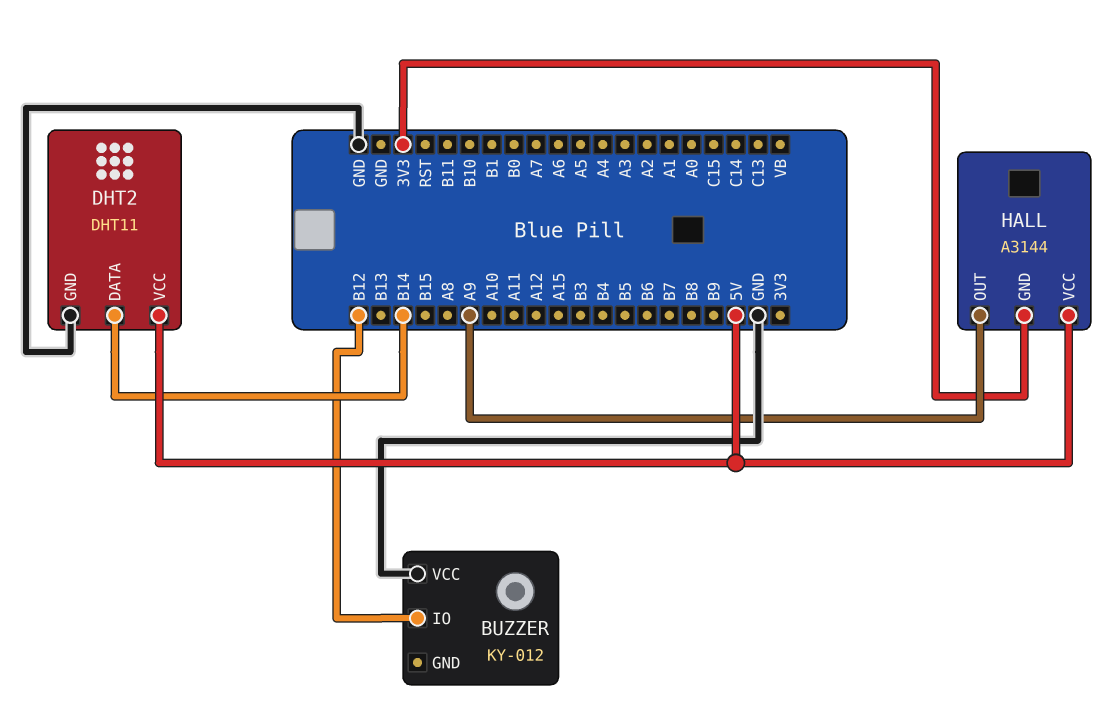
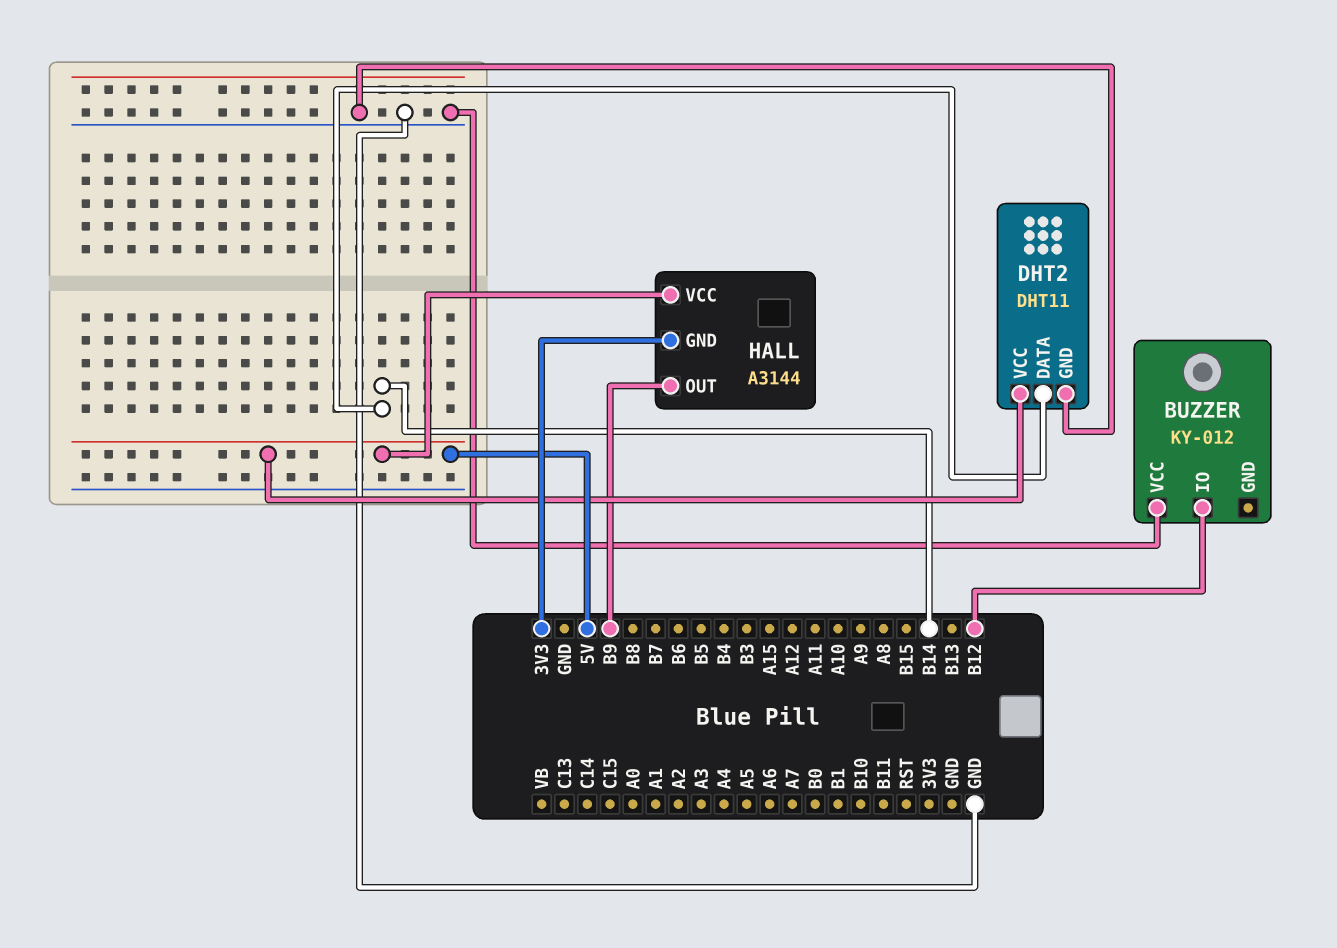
HALL pin OUT: A9 -> B9

